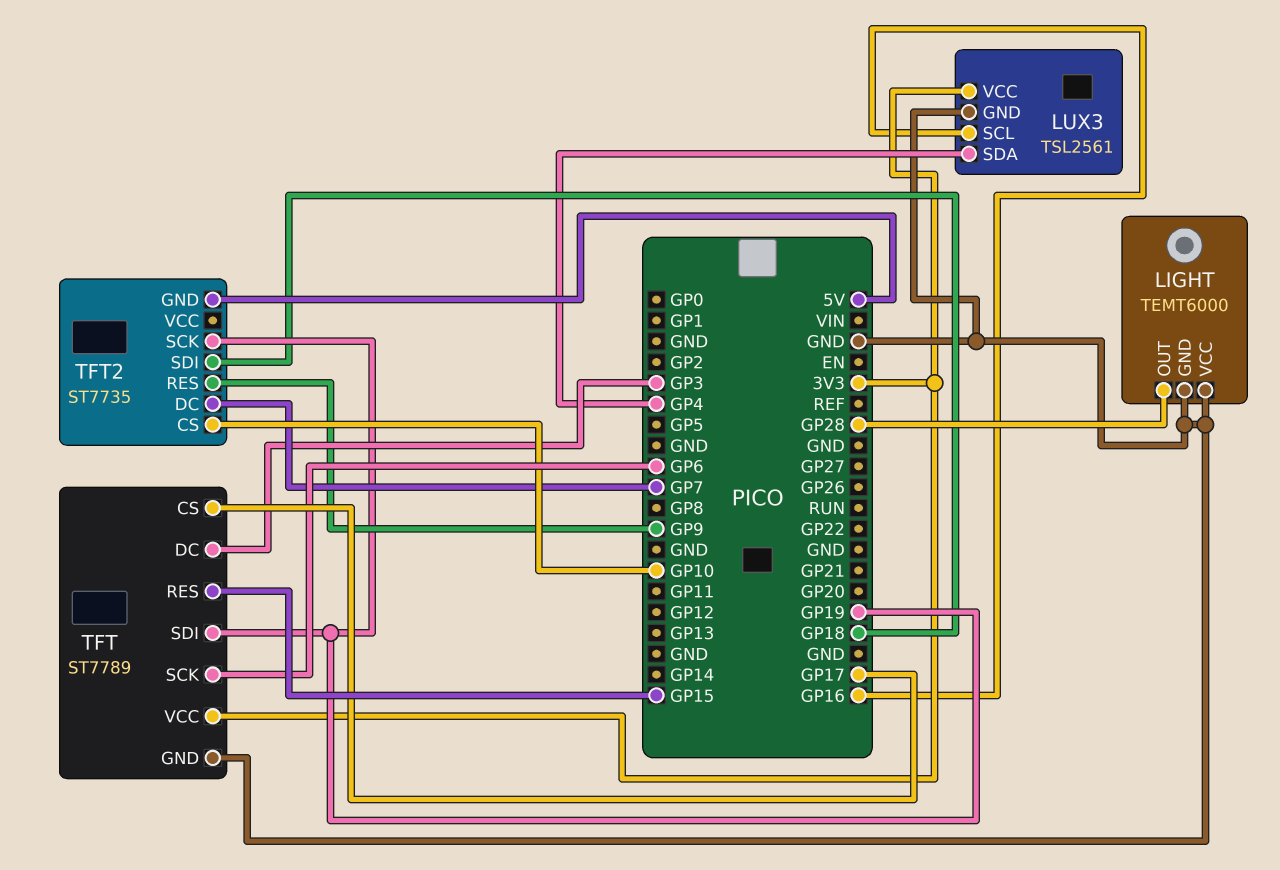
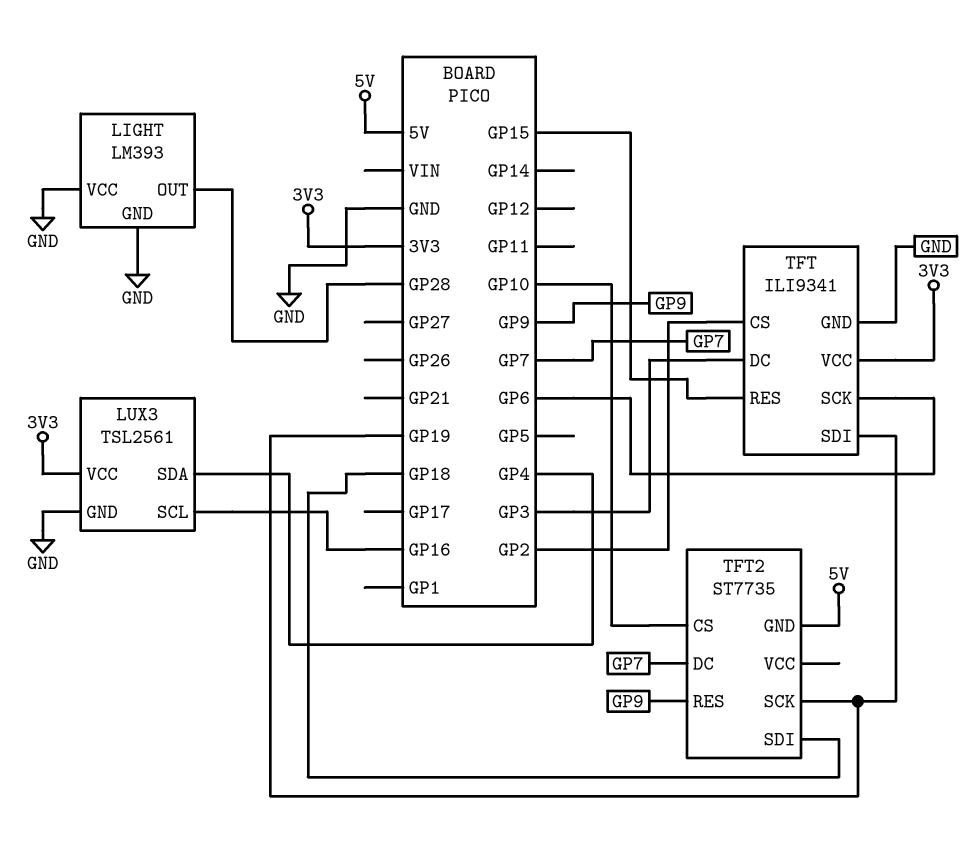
LIGHT: TEMT6000 -> LM393
TFT: ST7789 -> ILI9341
TFT pin CS: GP17 -> GP2

